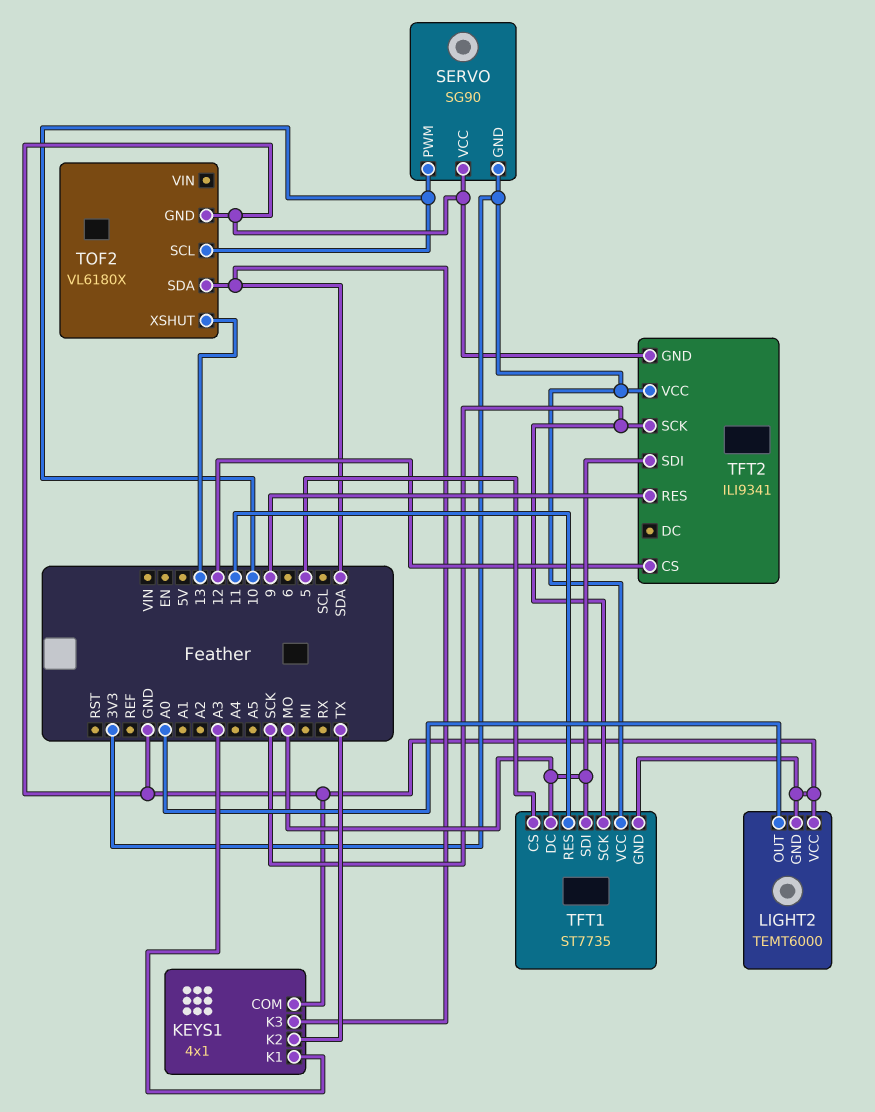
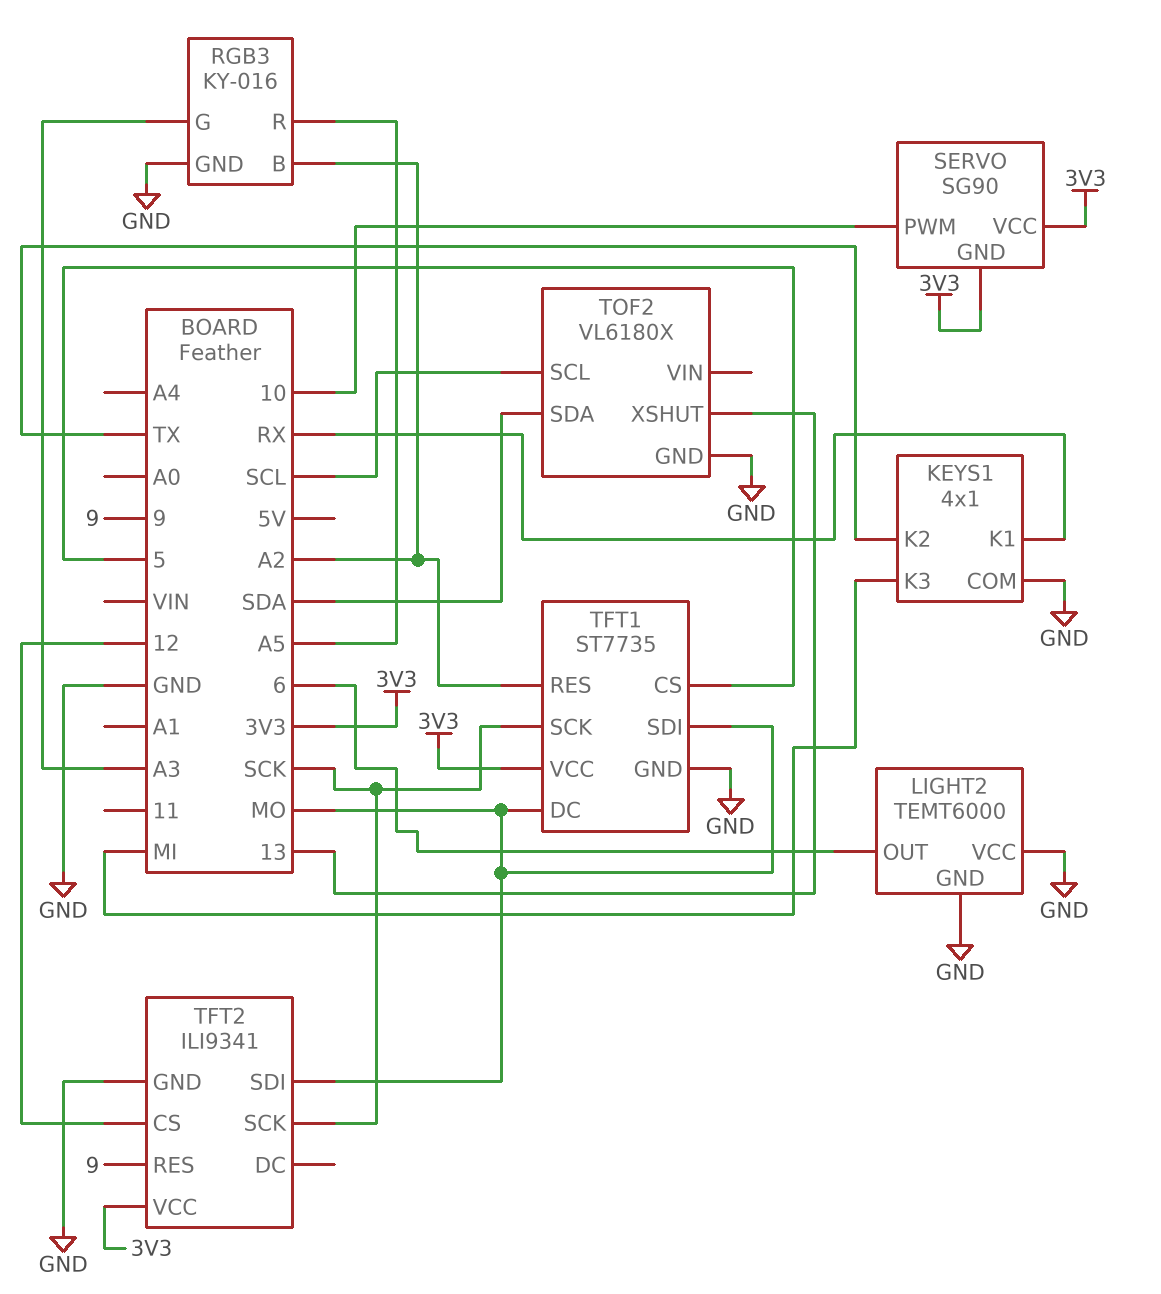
KEYS1 pin K1: A3 -> RX
KEYS1 pin K3: SDA -> MI
LIGHT2 pin OUT: A0 -> 6
RGB3: none -> KY-016
RGB3 pin B: none -> A2
RGB3 pin G: none -> A3
RGB3 pin GND: none -> GND
RGB3 pin R: none -> A5
SERVO pin VCC: GND -> 3V3
TFT1 pin RES: 11 -> A2
TOF2 pin SCL: 10 -> SCL

